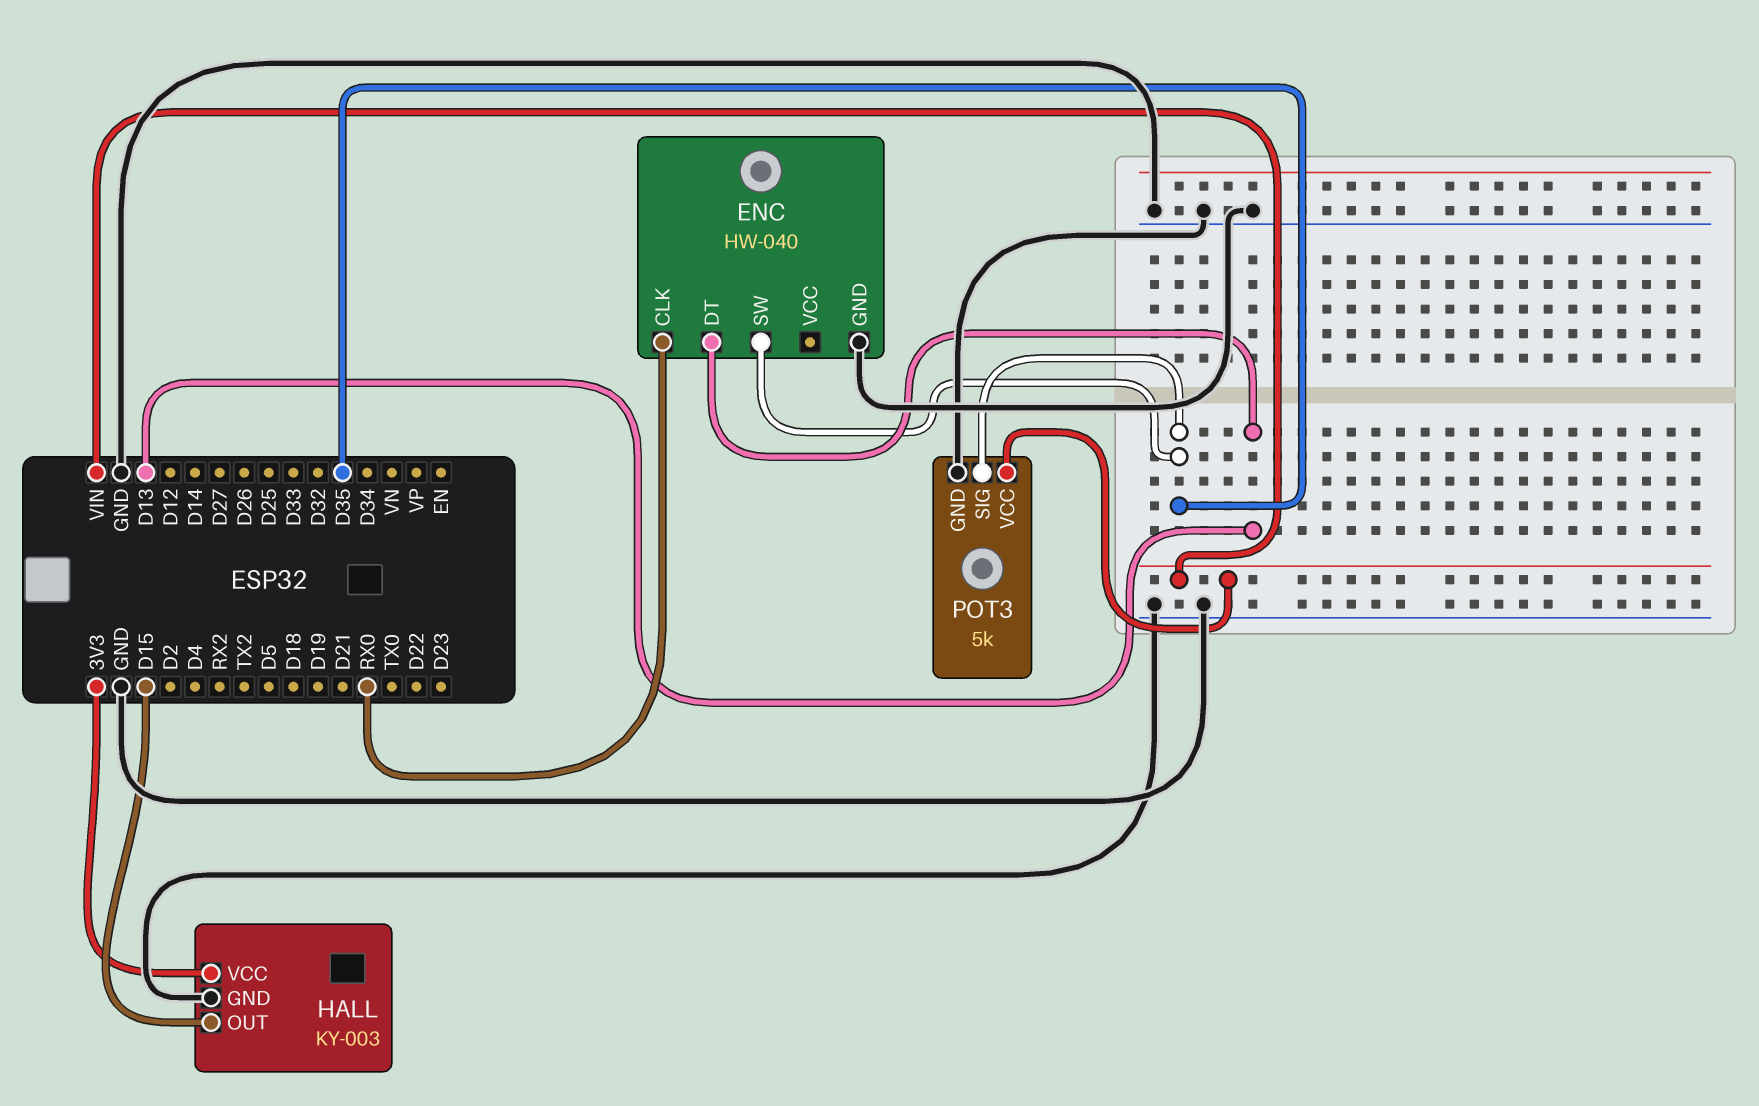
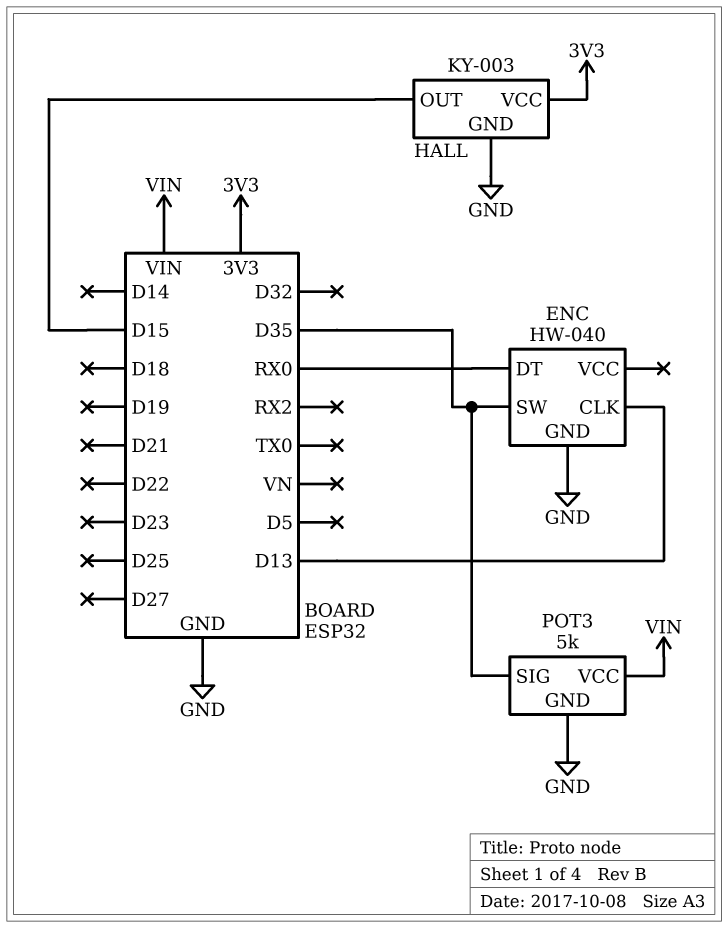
ENC pin CLK: RX0 -> D13
ENC pin DT: D13 -> RX0

